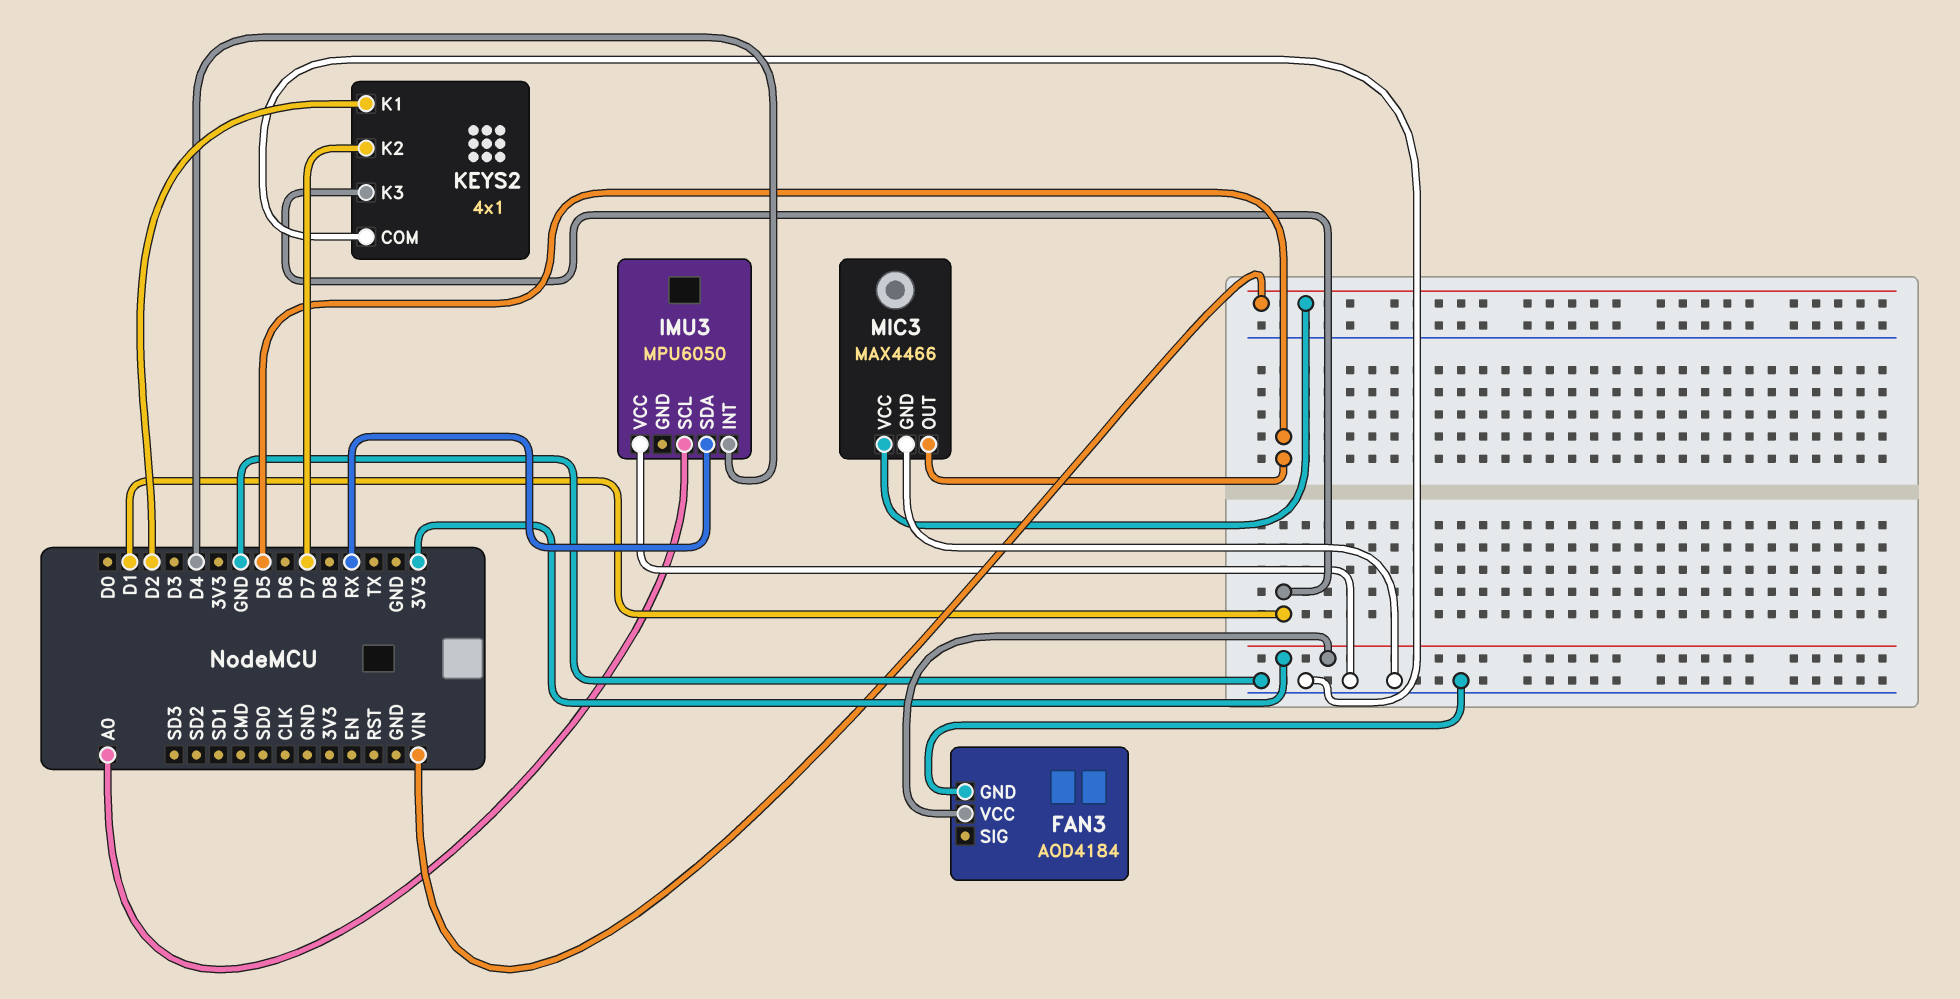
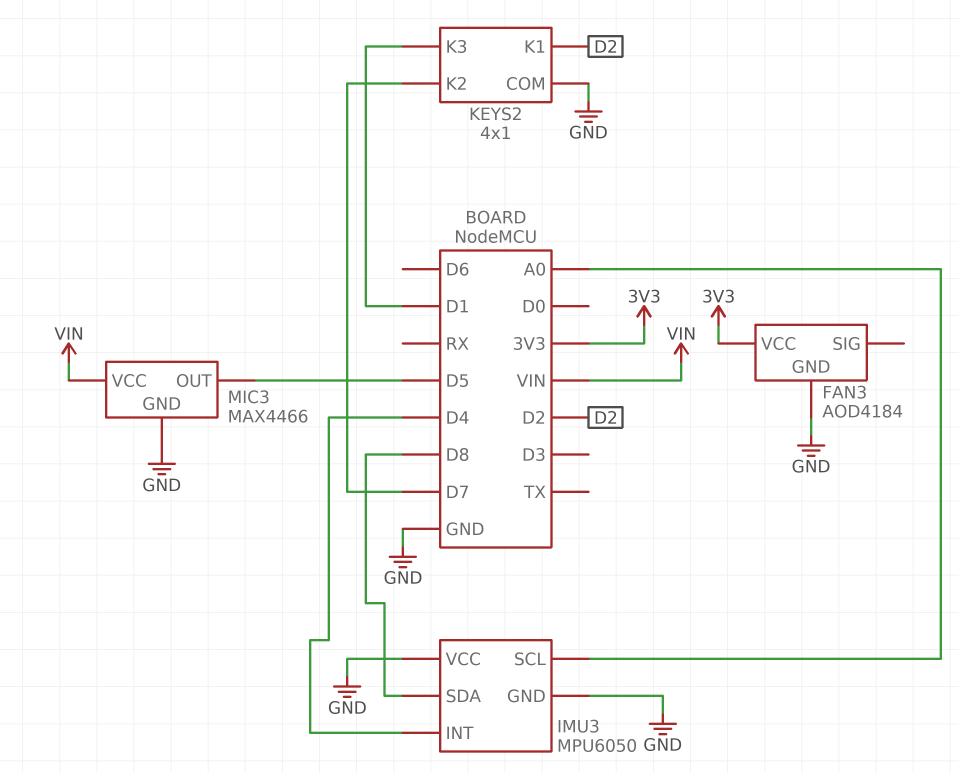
IMU3 pin GND: none -> GND
IMU3 pin SDA: RX -> D8

